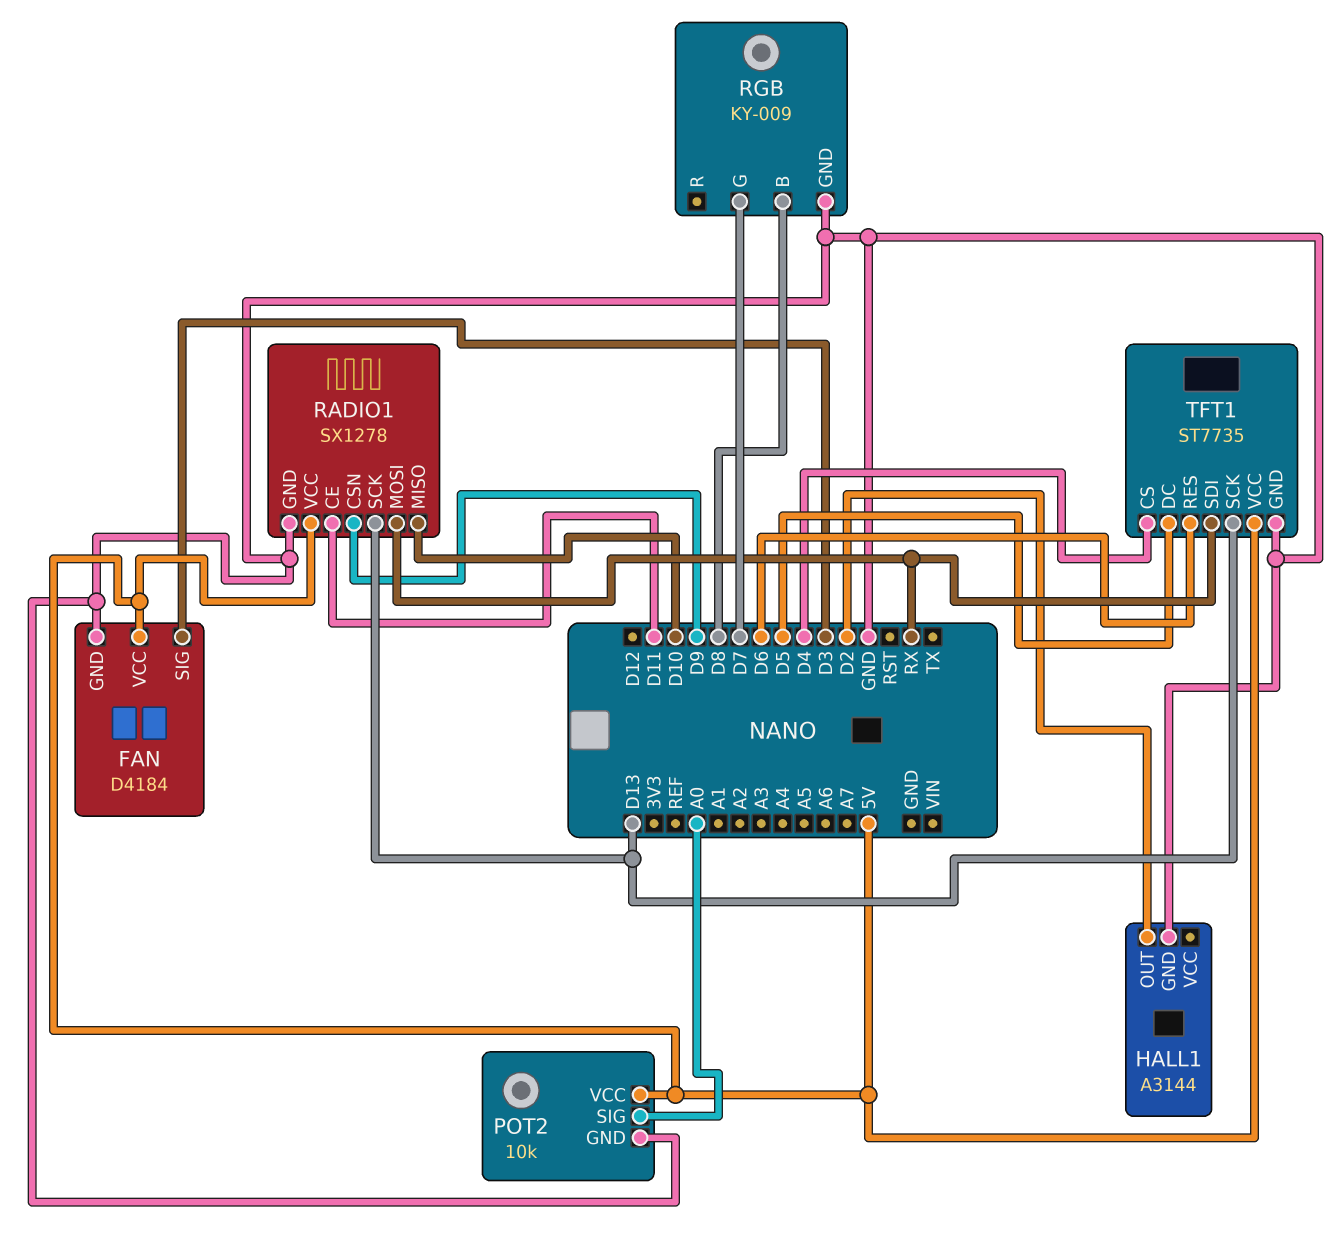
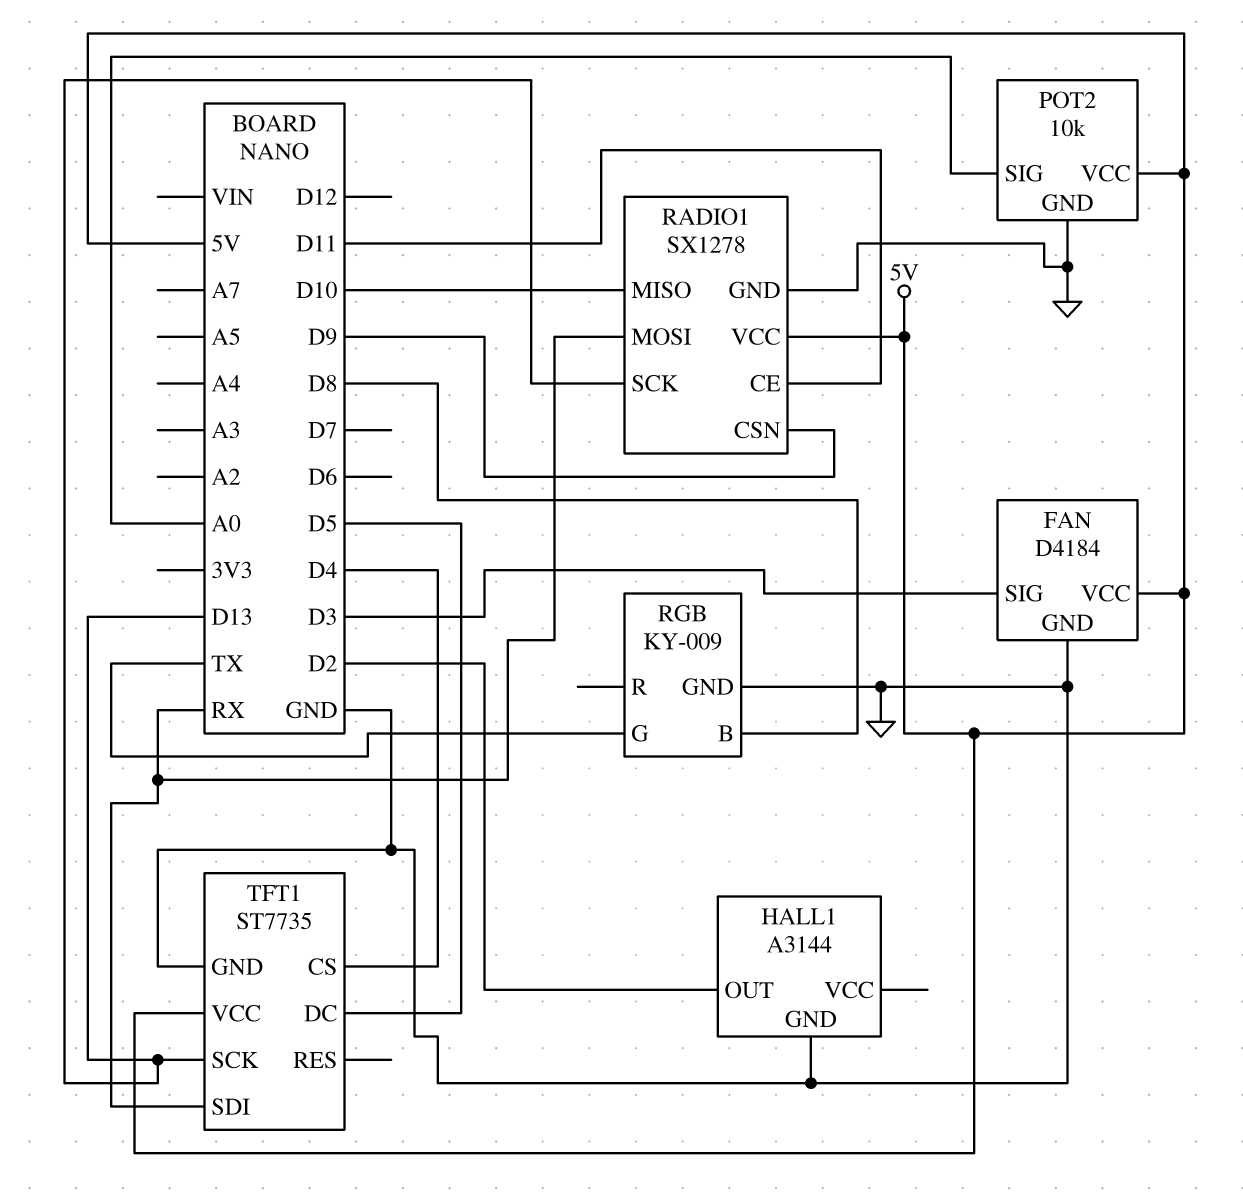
RGB pin G: D7 -> TX
TFT1 pin RES: D6 -> none

